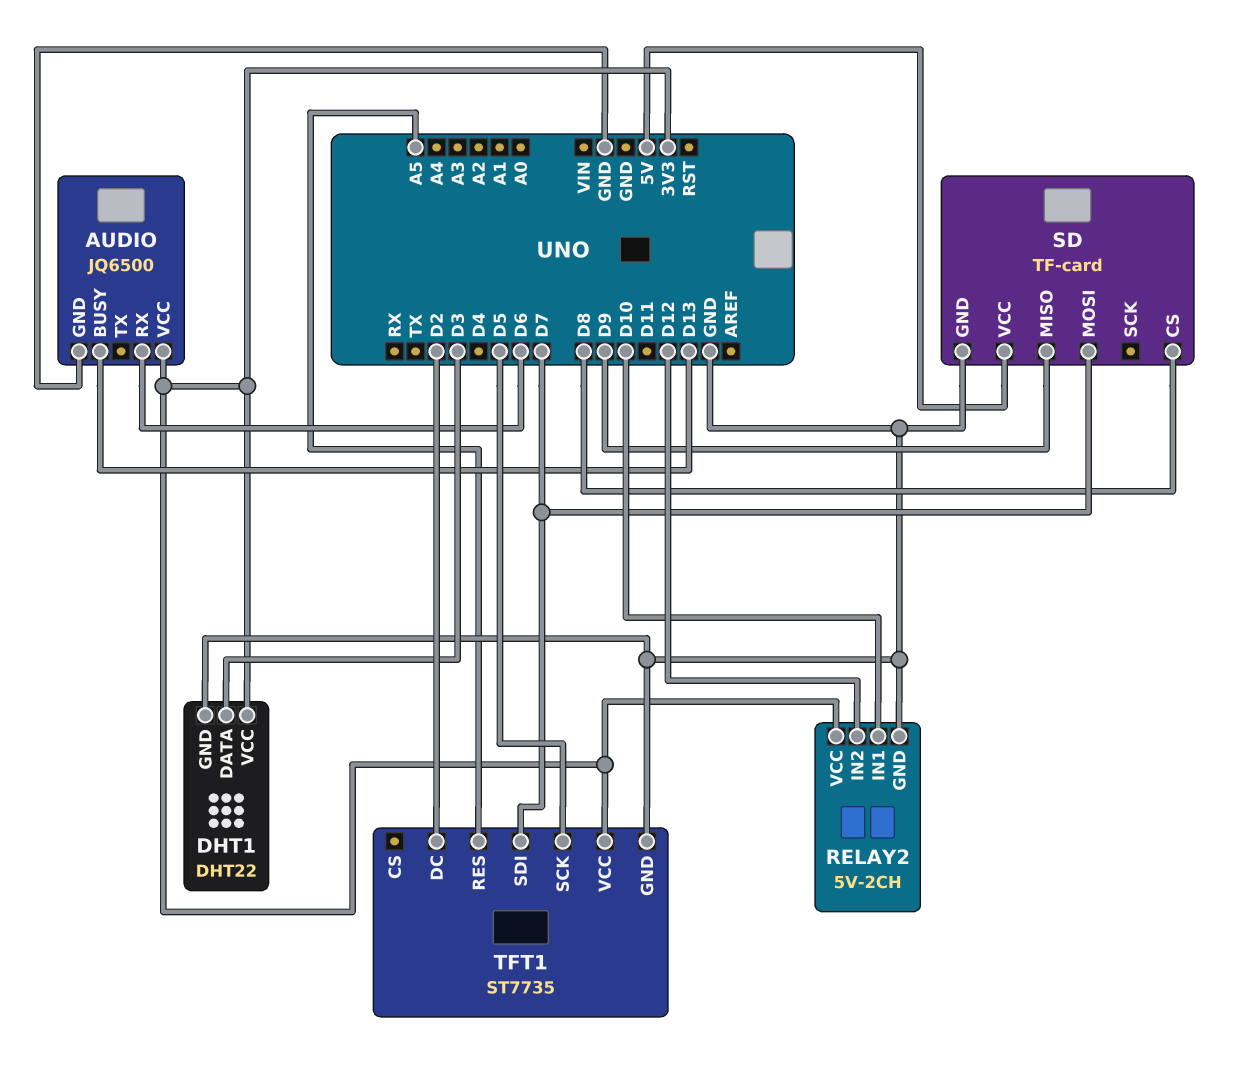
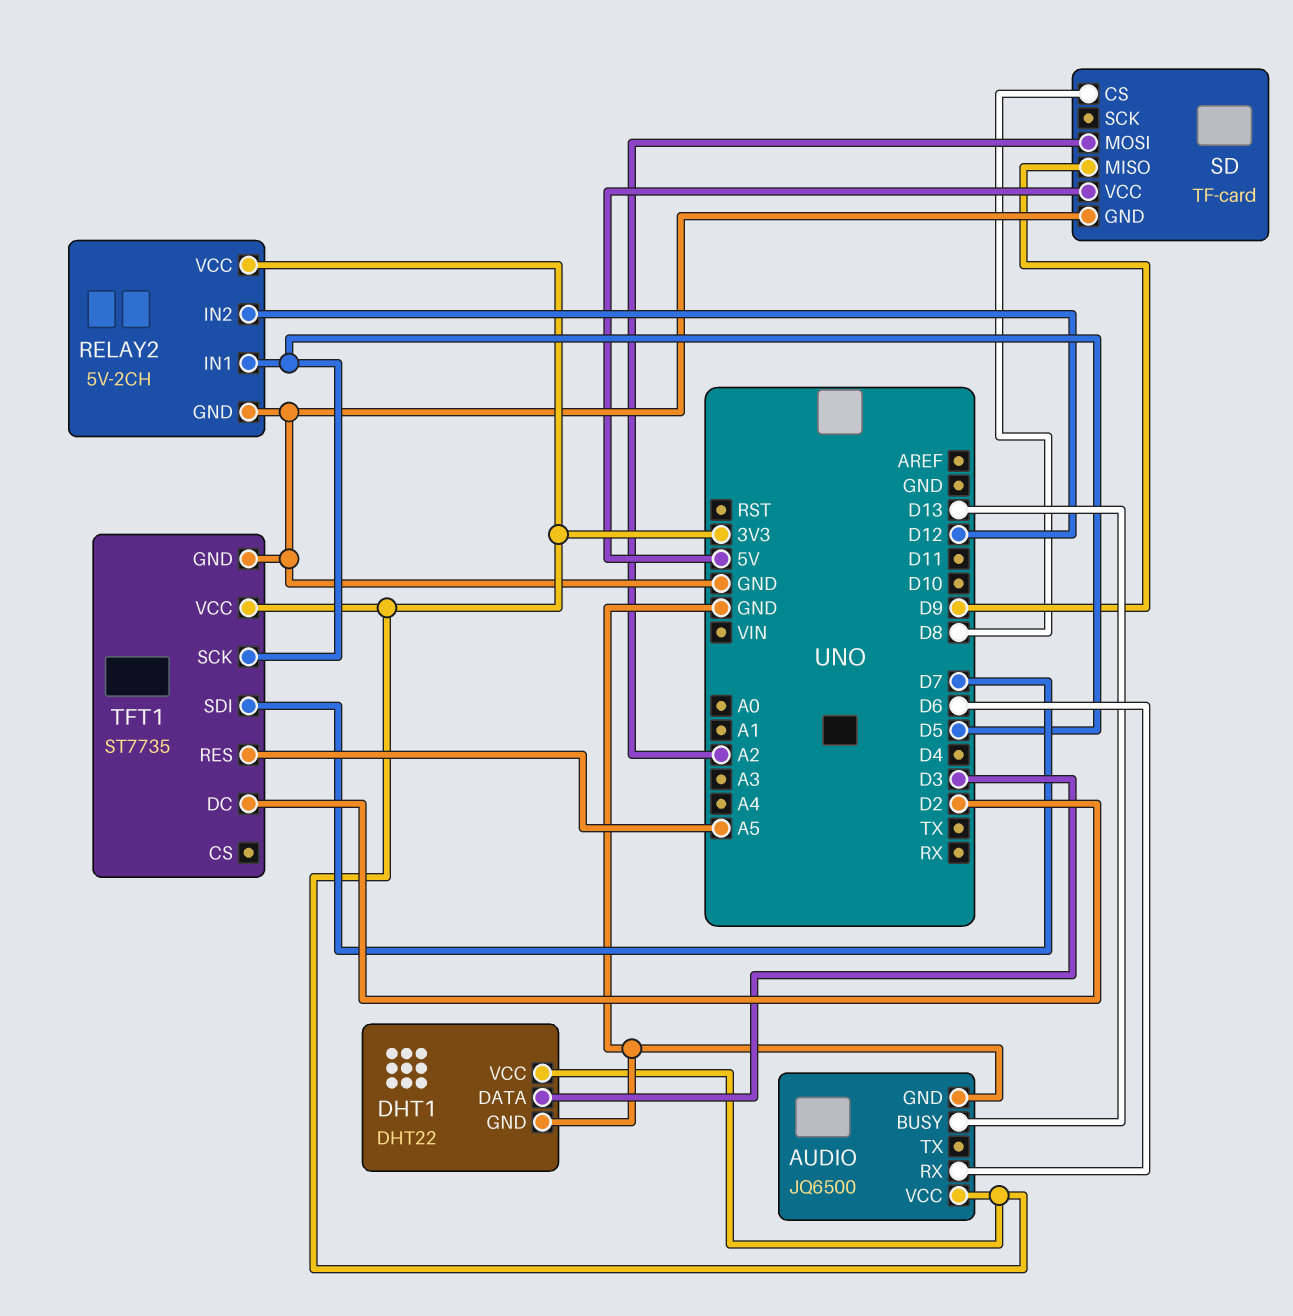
RELAY2 pin IN1: D10 -> D5
SD pin MOSI: D7 -> A2

